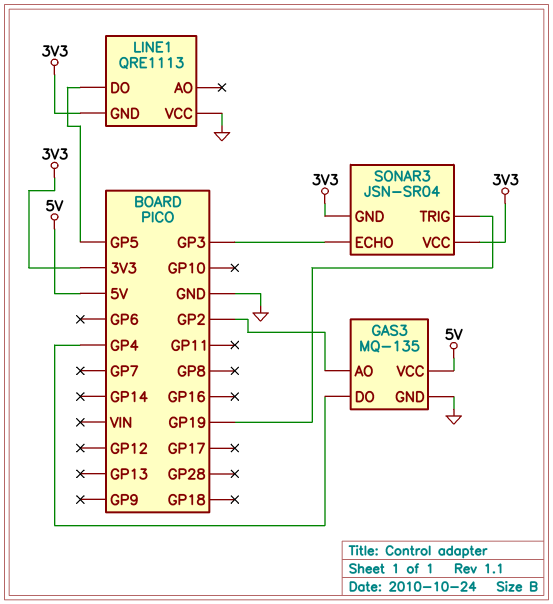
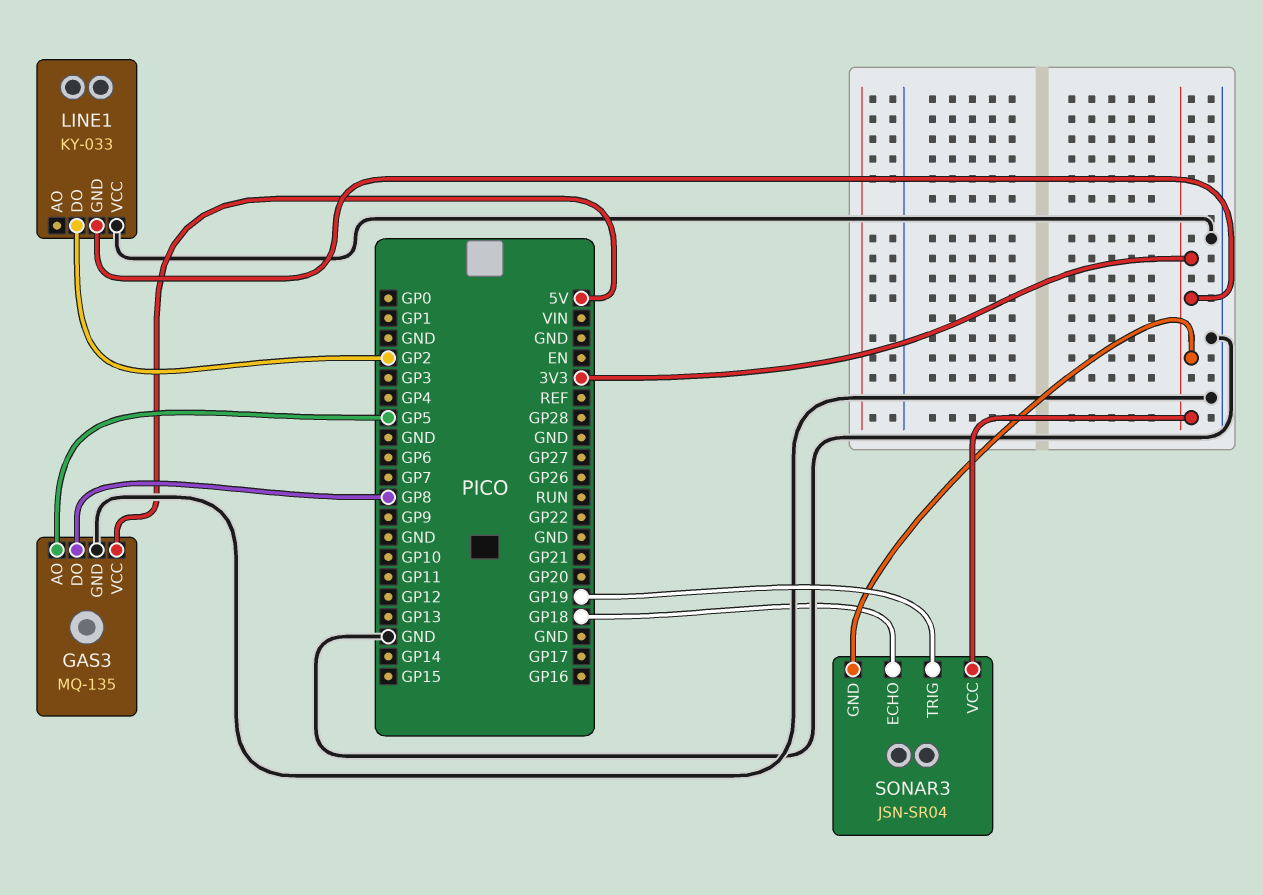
GAS3 pin AO: GP2 -> GP5
GAS3 pin DO: GP4 -> GP8
LINE1: QRE1113 -> KY-033
LINE1 pin DO: GP5 -> GP2
SONAR3 pin ECHO: GP3 -> GP18

